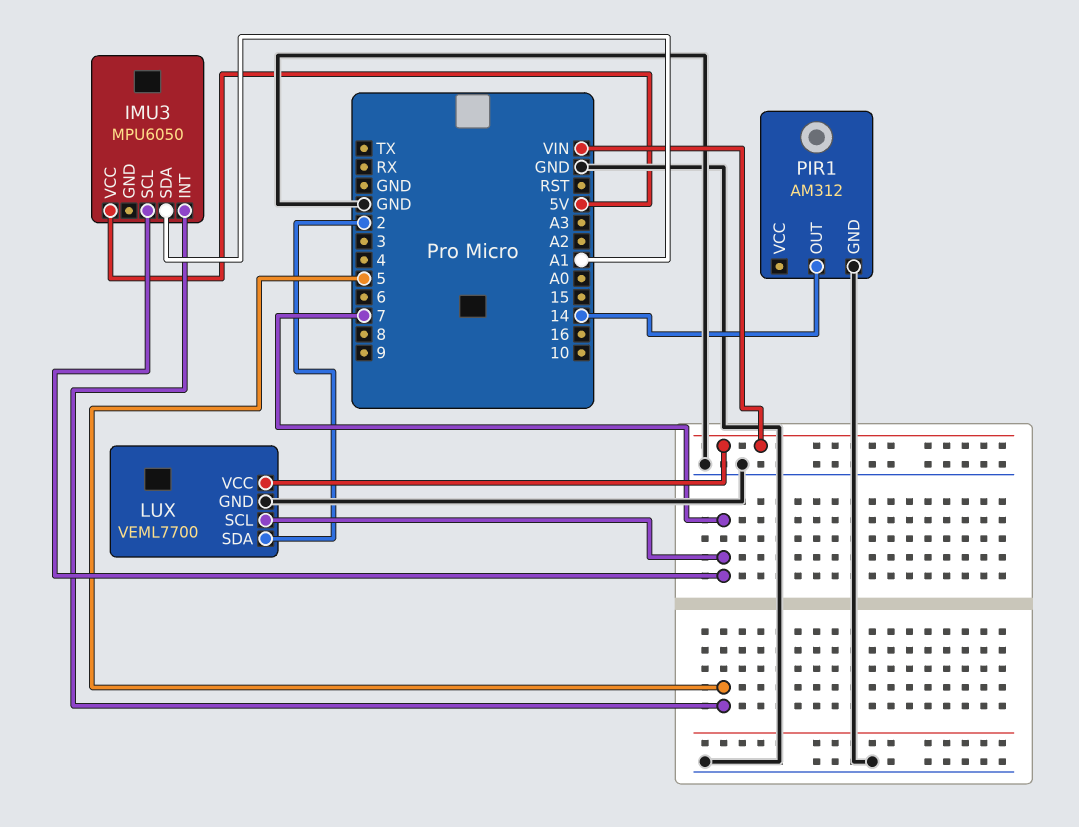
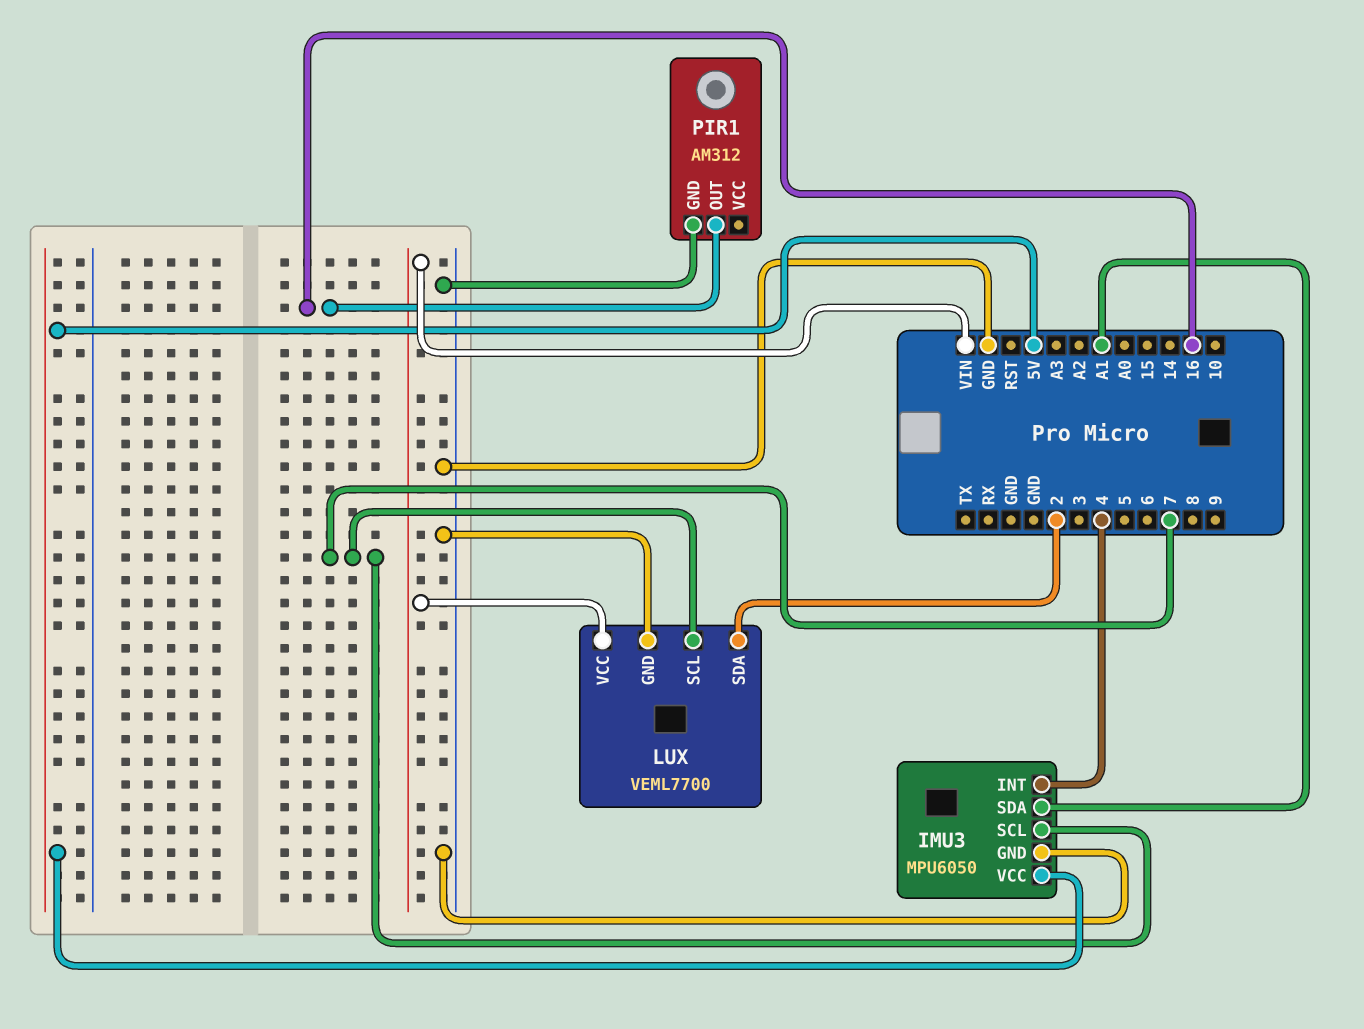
IMU3 pin GND: none -> GND
IMU3 pin INT: 5 -> 4
PIR1 pin OUT: 14 -> 16

